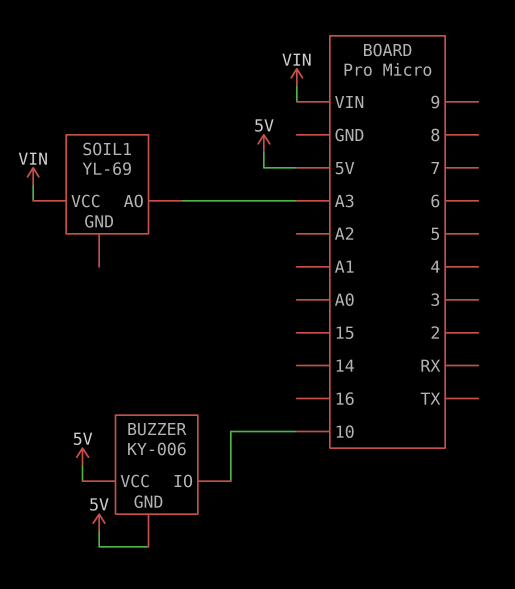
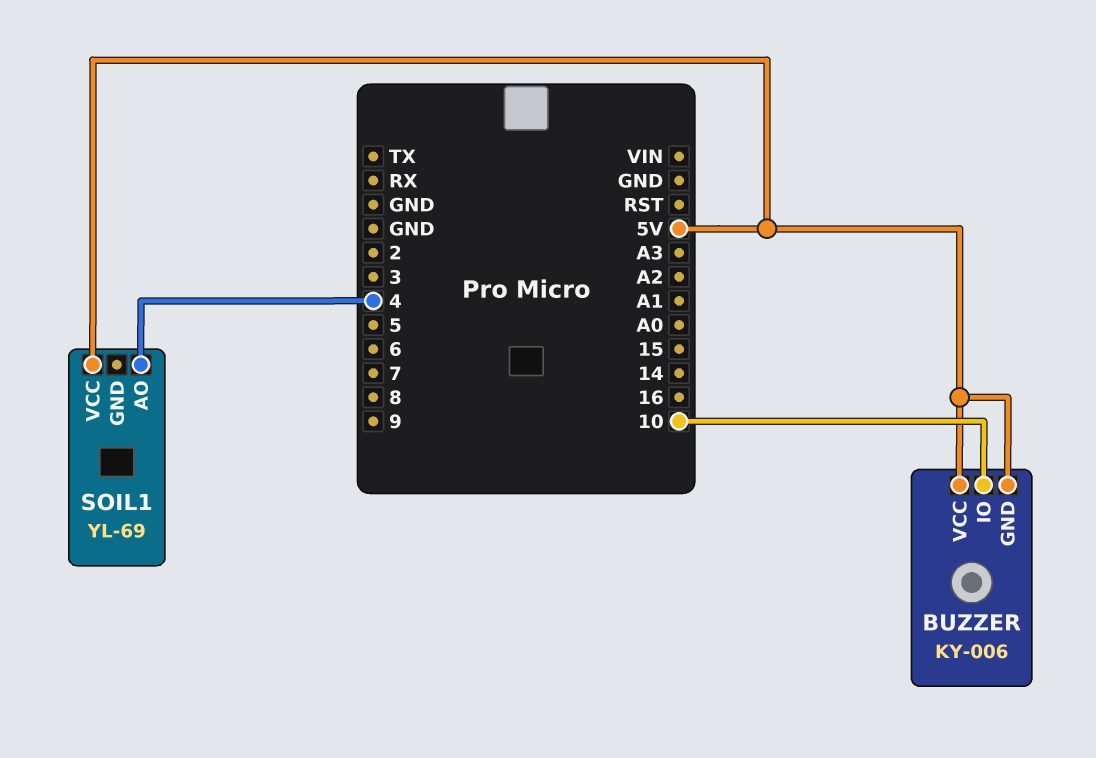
SOIL1 pin AO: A3 -> 4
SOIL1 pin VCC: VIN -> 5V

